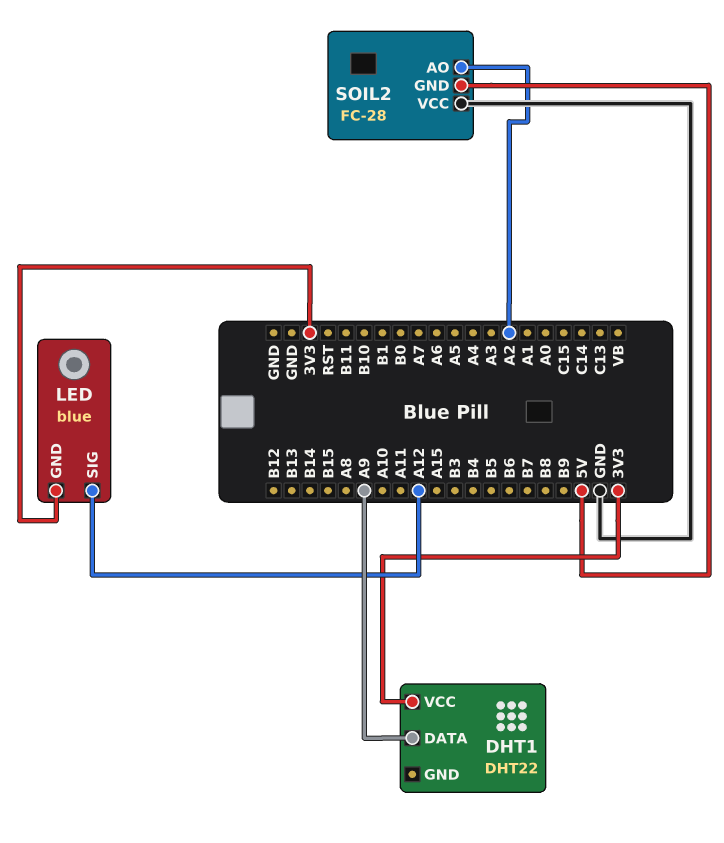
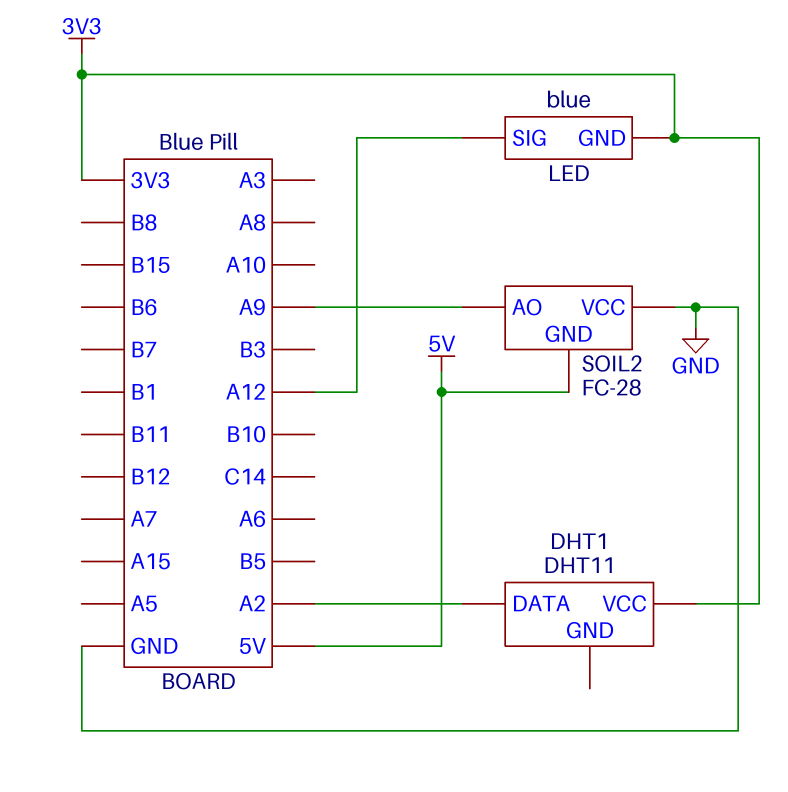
DHT1: DHT22 -> DHT11
DHT1 pin DATA: A9 -> A2
SOIL2 pin AO: A2 -> A9

